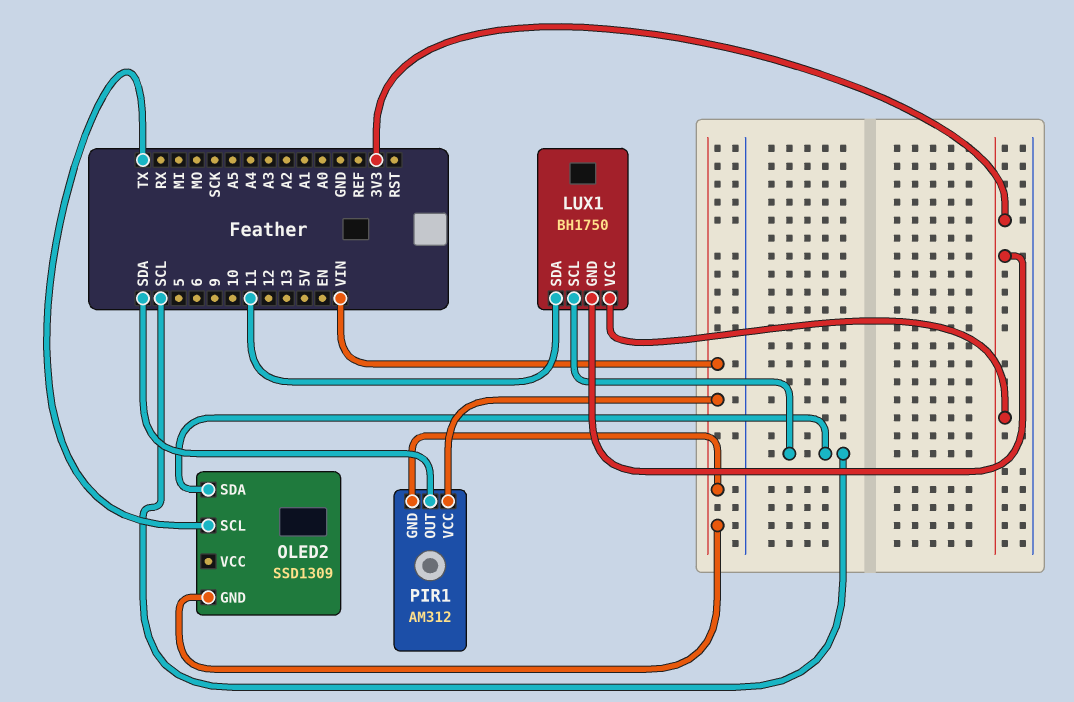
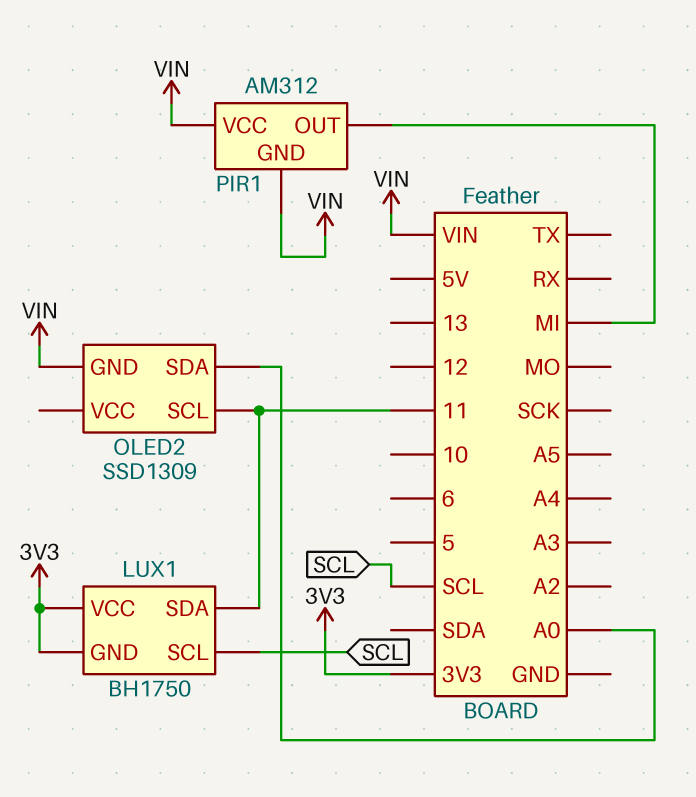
OLED2 pin SCL: TX -> 11
OLED2 pin SDA: SCL -> A0
PIR1 pin OUT: SDA -> MI

